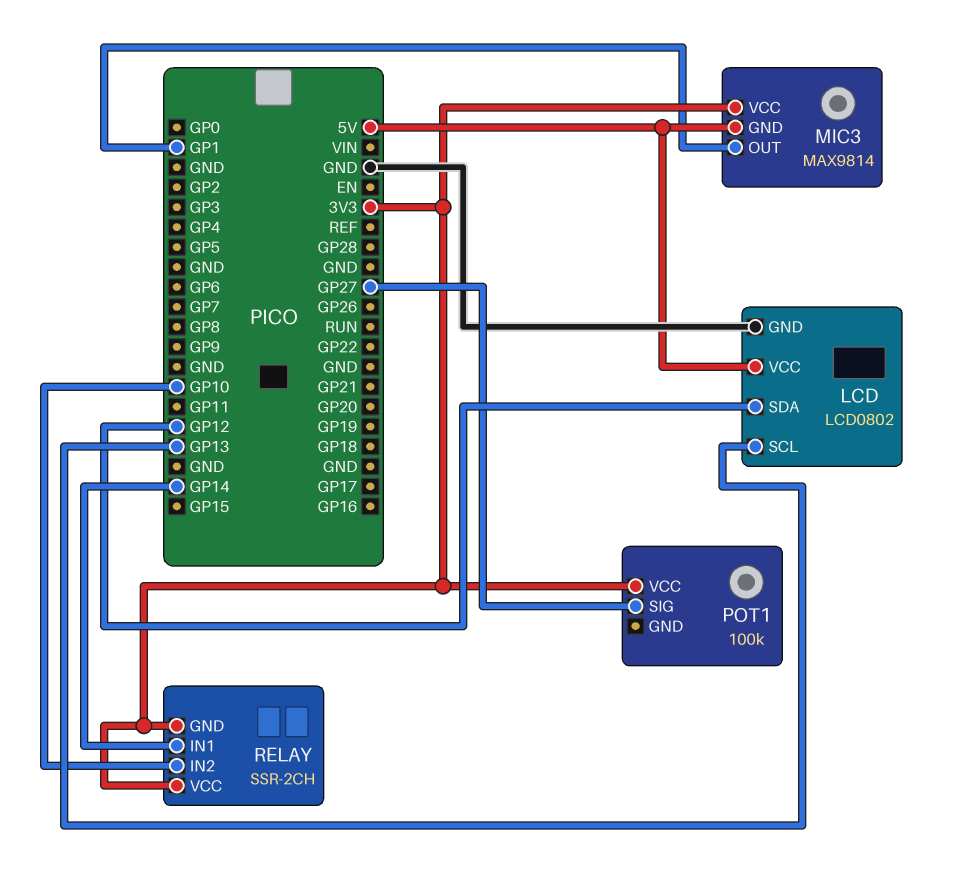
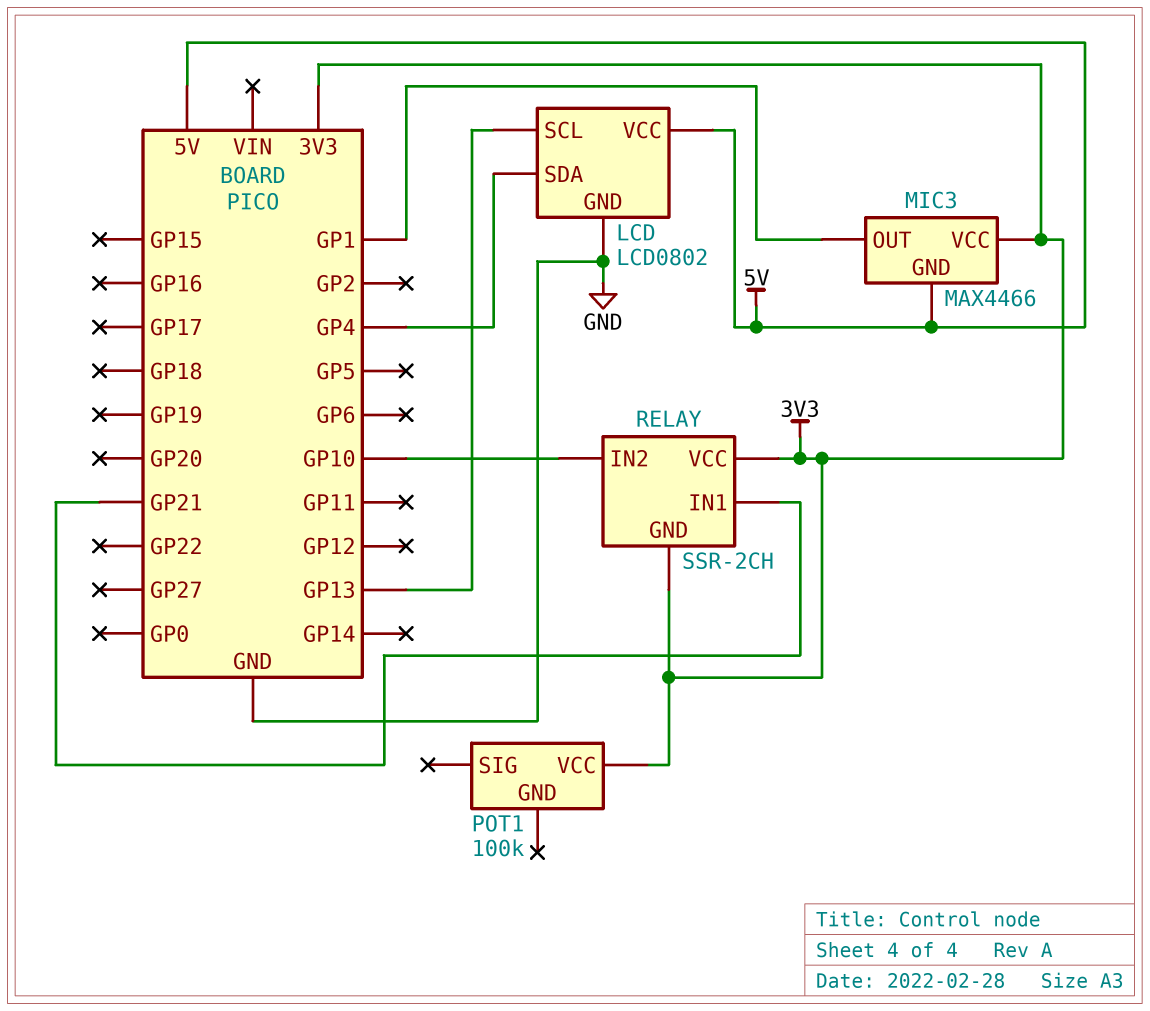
LCD pin SDA: GP12 -> GP4
MIC3: MAX9814 -> MAX4466
POT1 pin SIG: GP27 -> none
RELAY pin IN1: GP14 -> GP21

